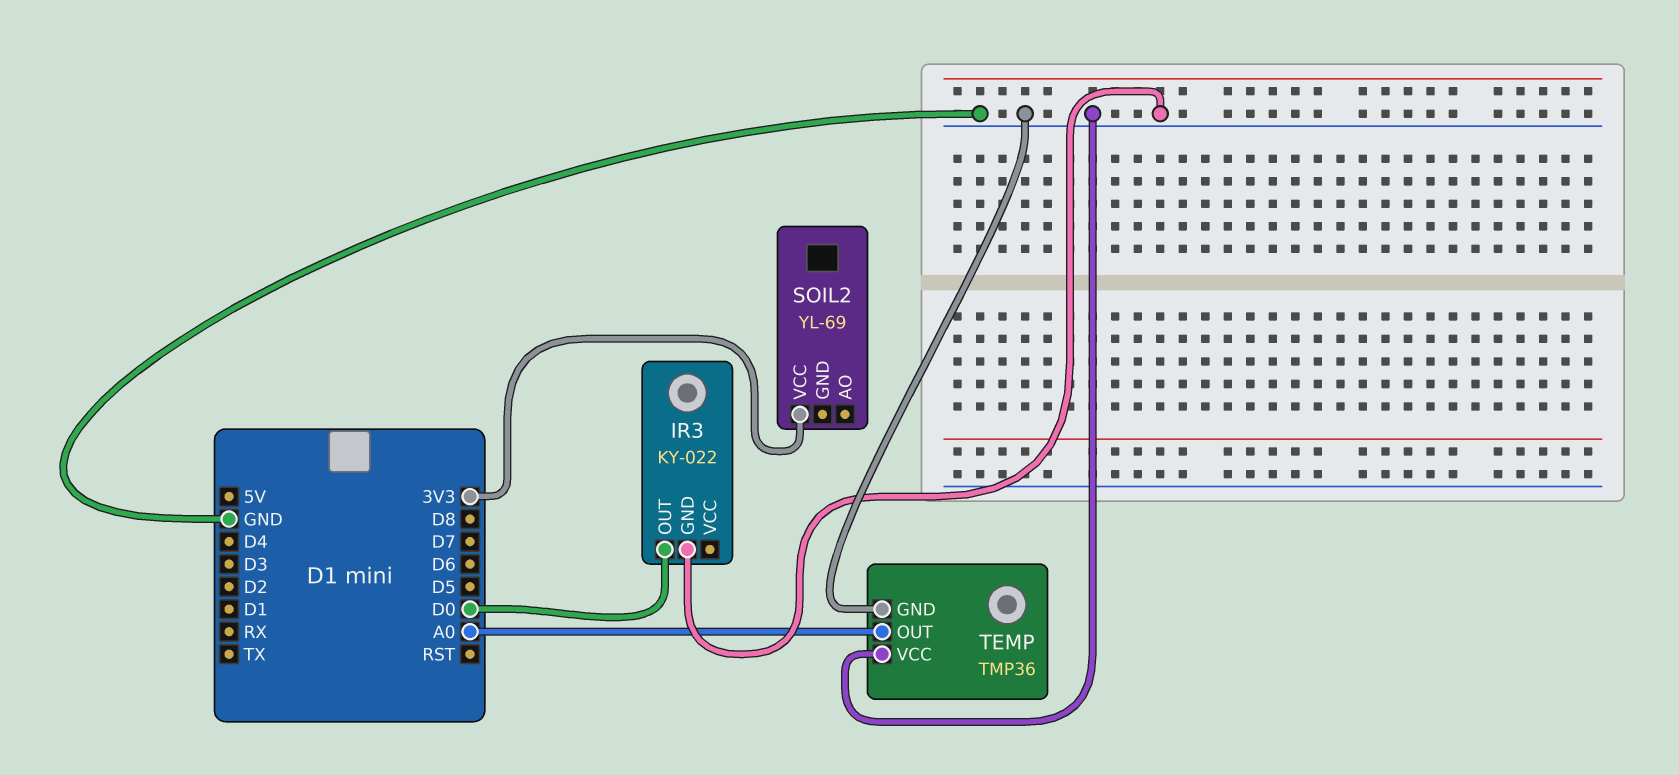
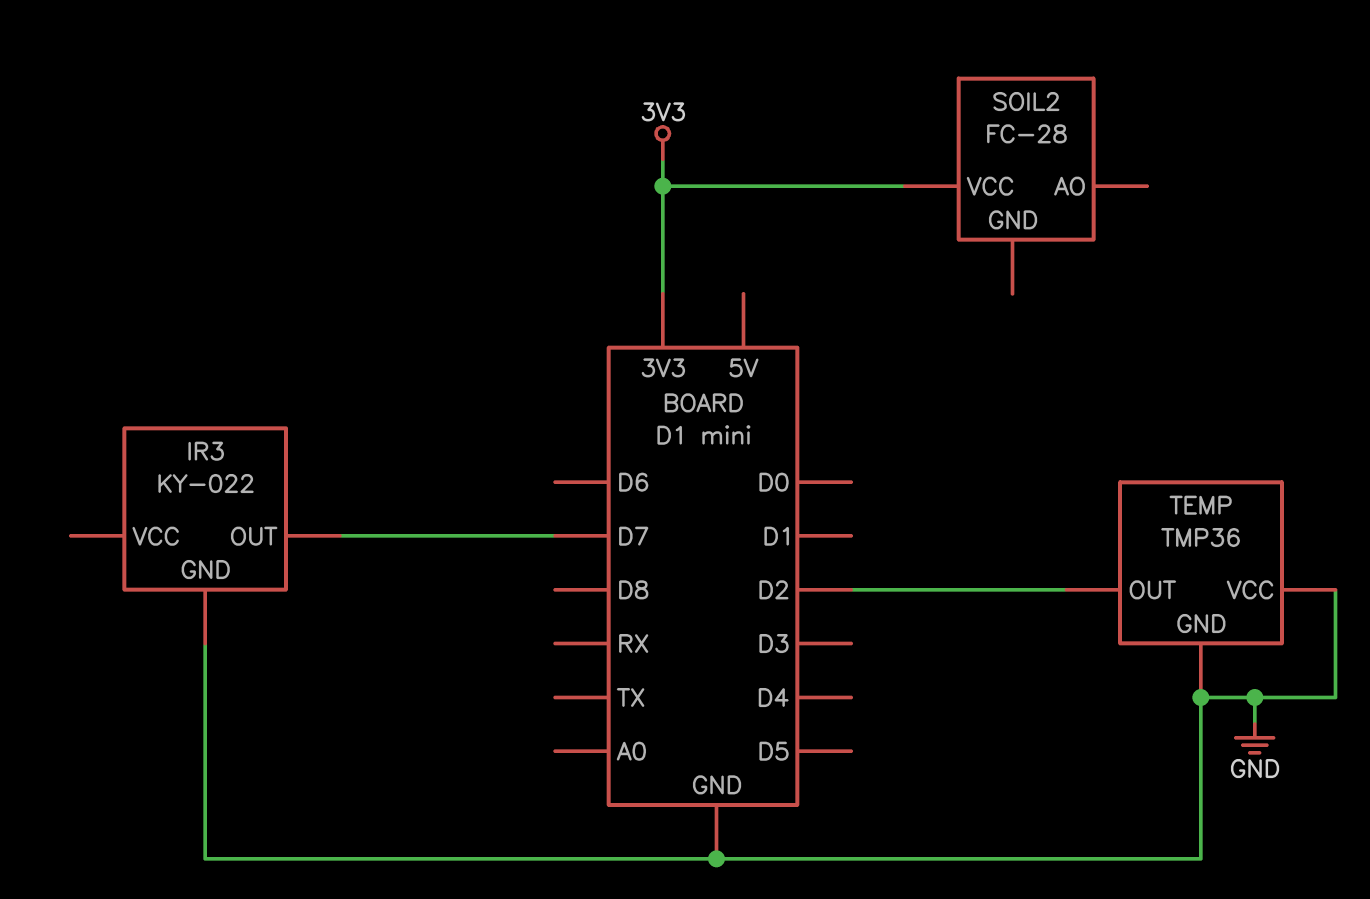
IR3 pin OUT: D0 -> D7
SOIL2: YL-69 -> FC-28
TEMP pin OUT: A0 -> D2

